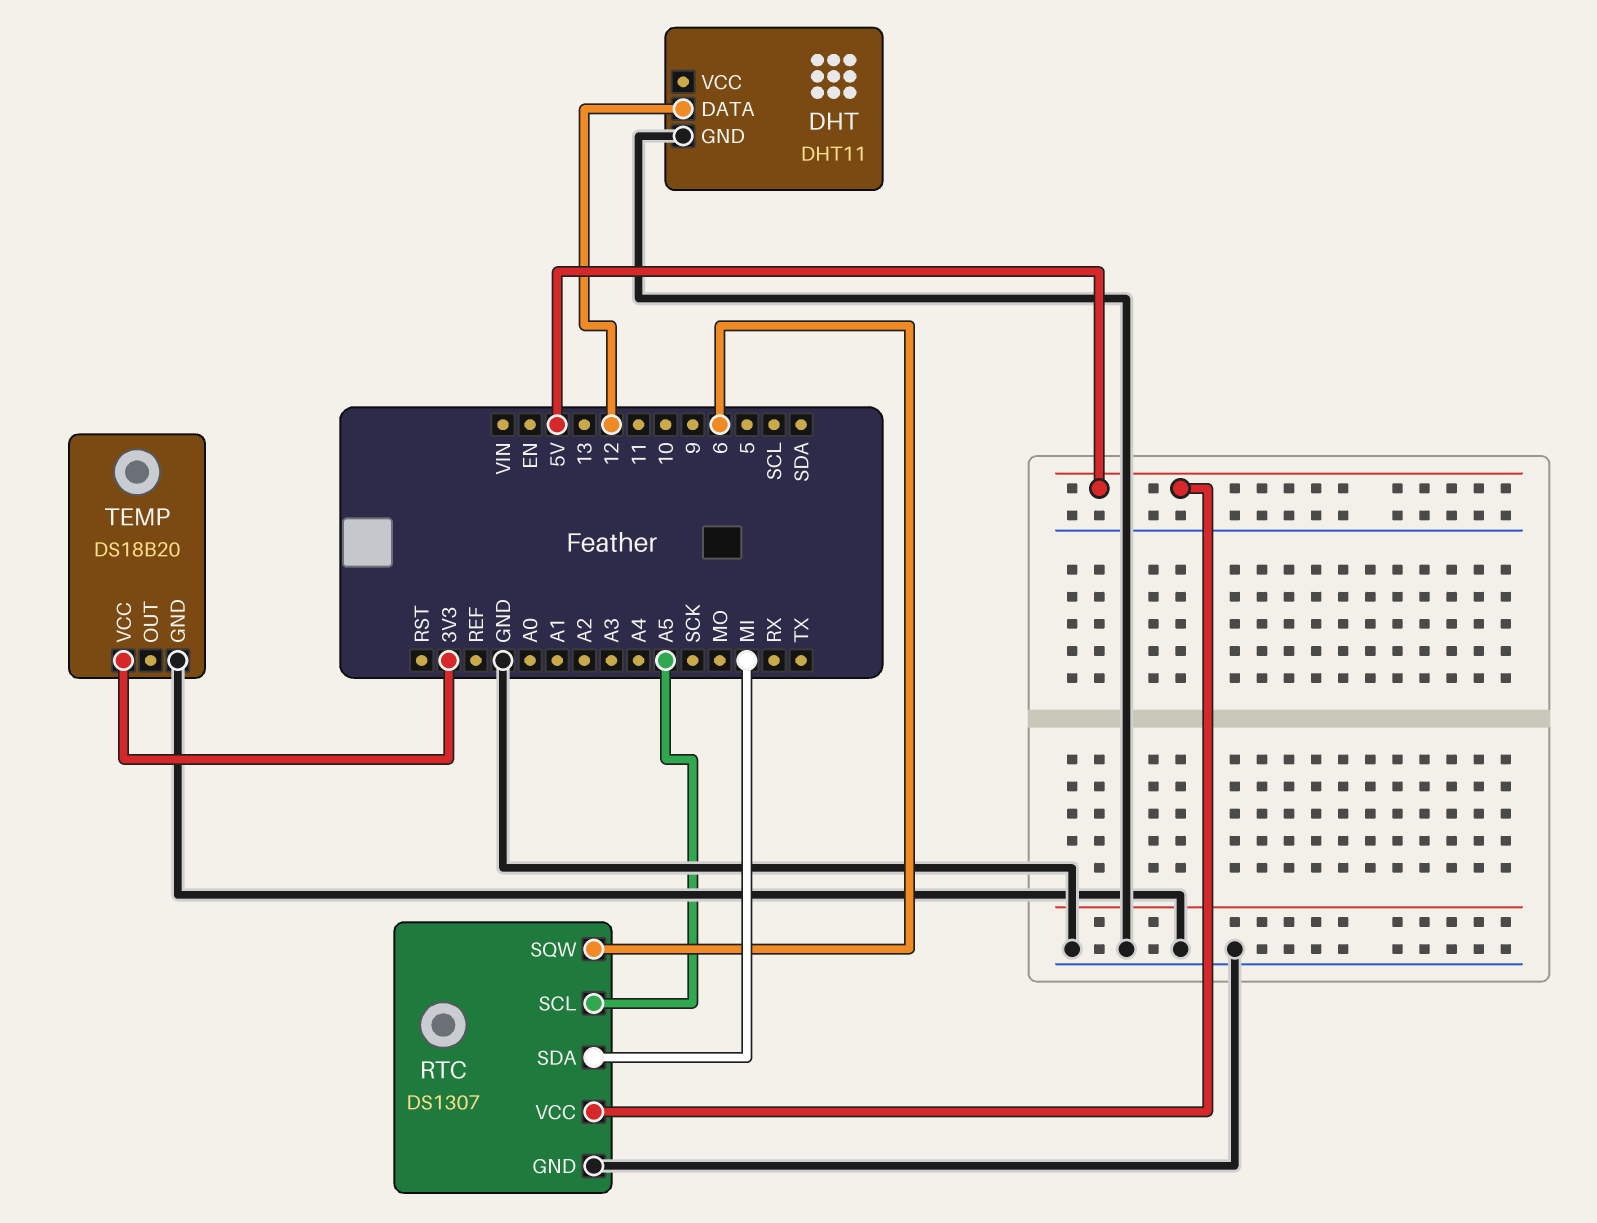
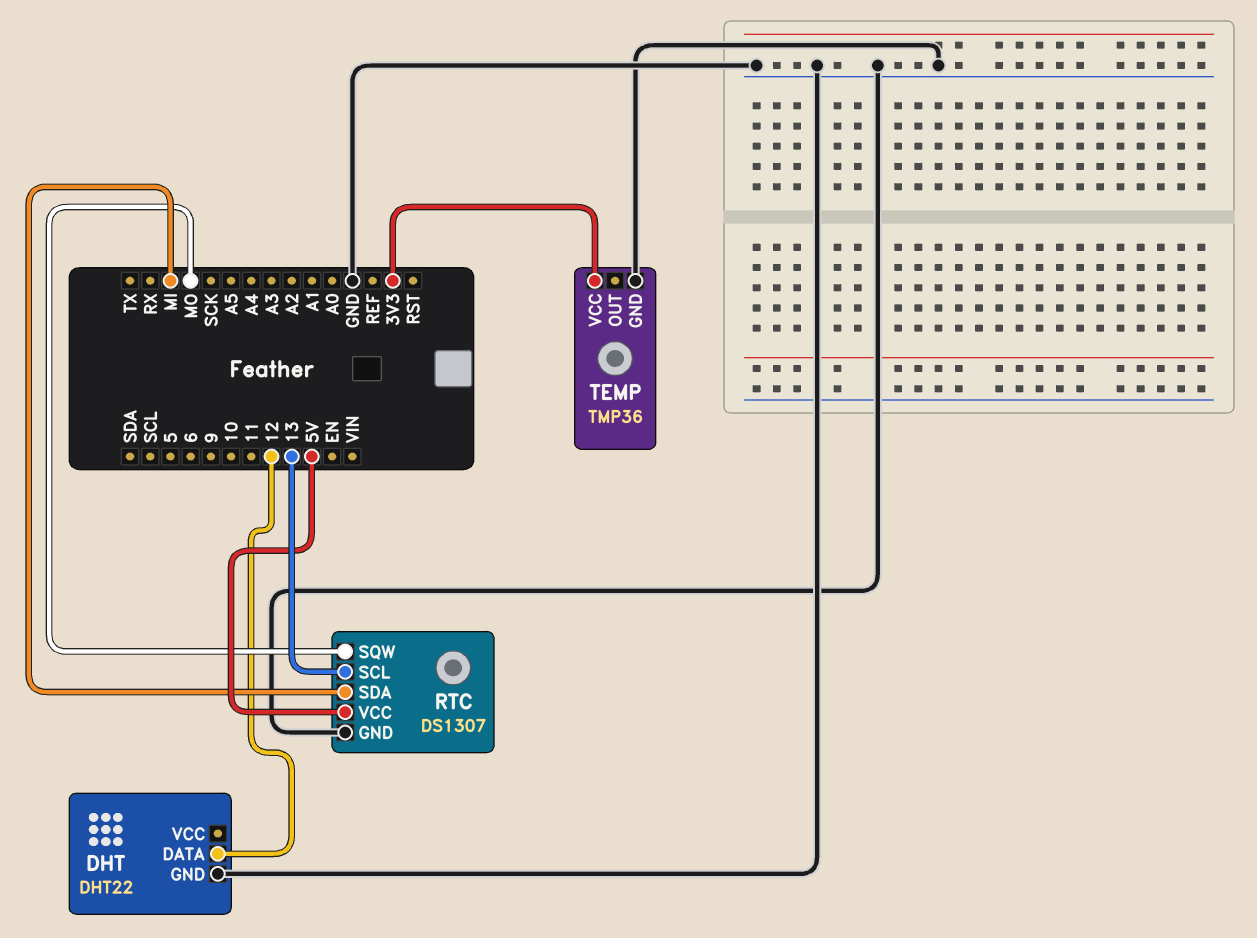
DHT: DHT11 -> DHT22
RTC pin SCL: A5 -> 13
RTC pin SQW: 6 -> MO
TEMP: DS18B20 -> TMP36

